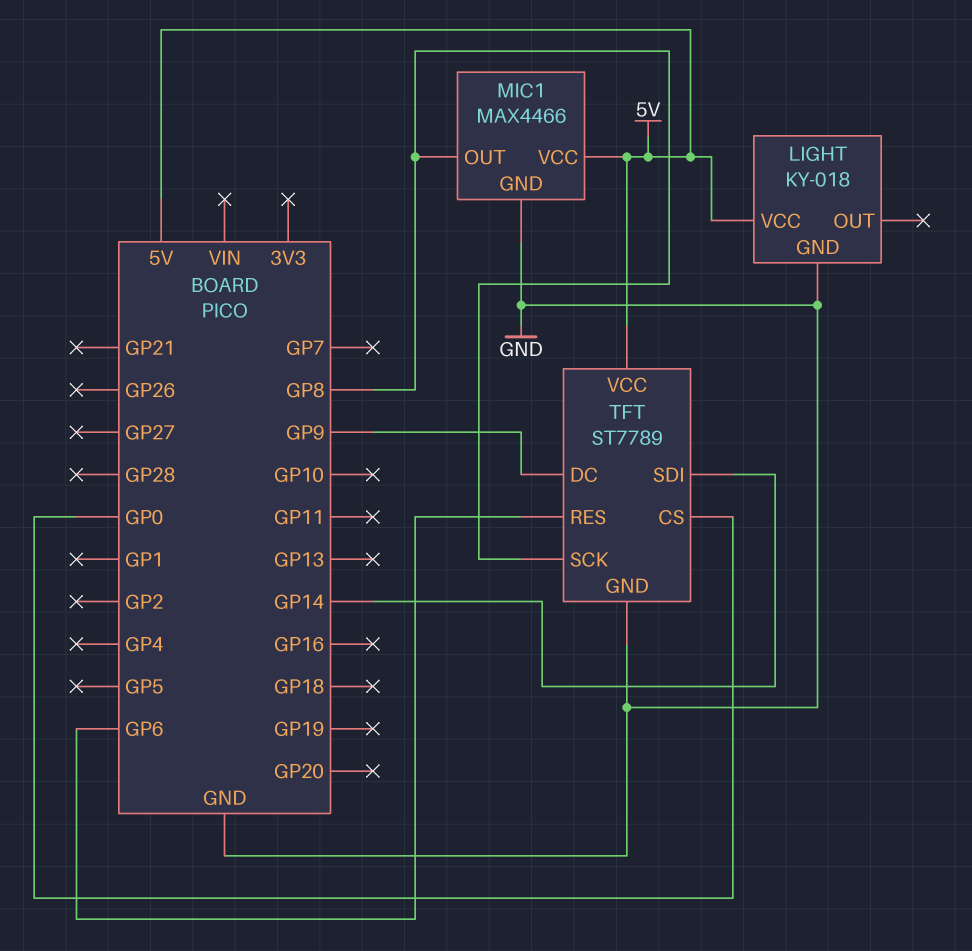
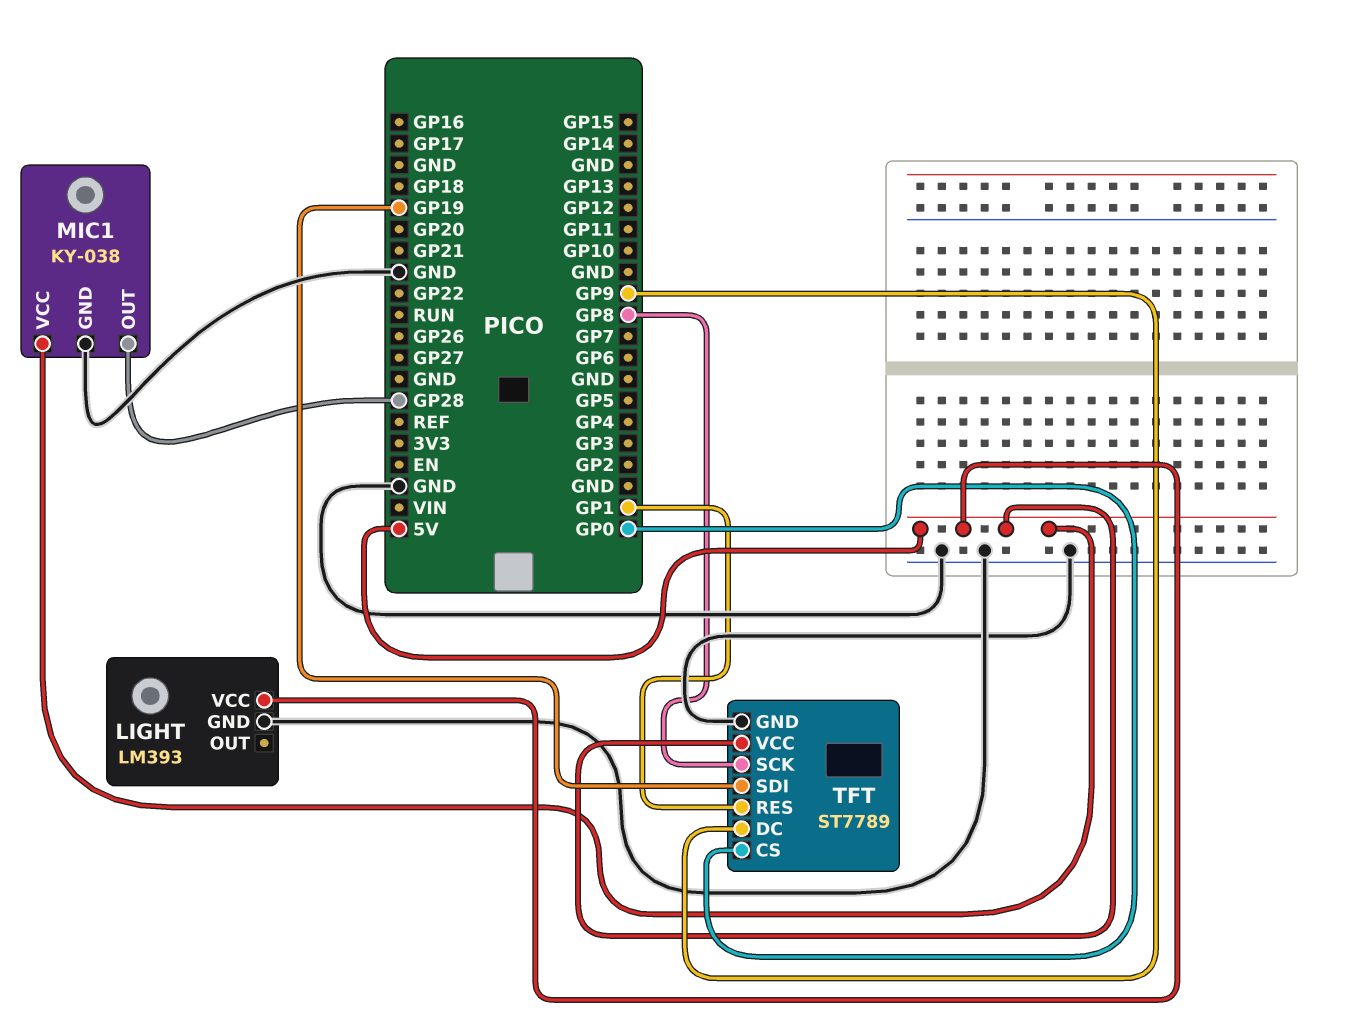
LIGHT: KY-018 -> LM393
MIC1: MAX4466 -> KY-038
MIC1 pin OUT: GP8 -> GP28
TFT pin RES: GP6 -> GP1
TFT pin SDI: GP14 -> GP19

